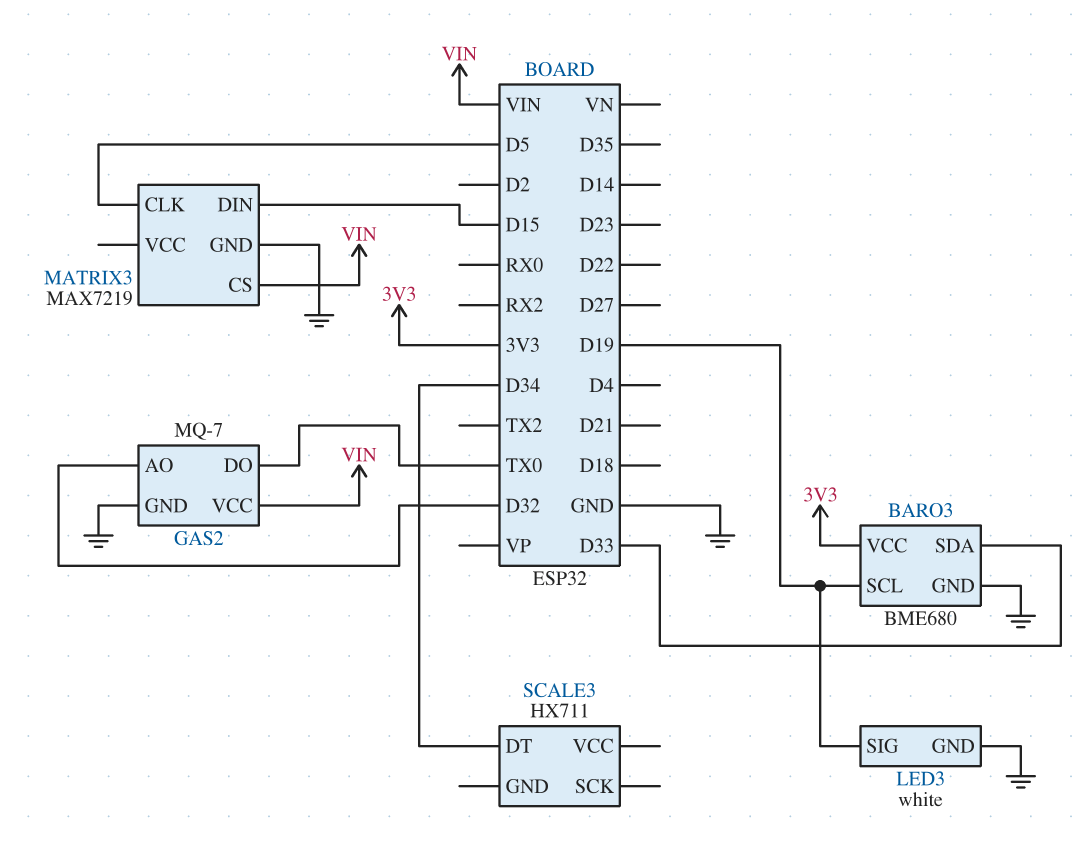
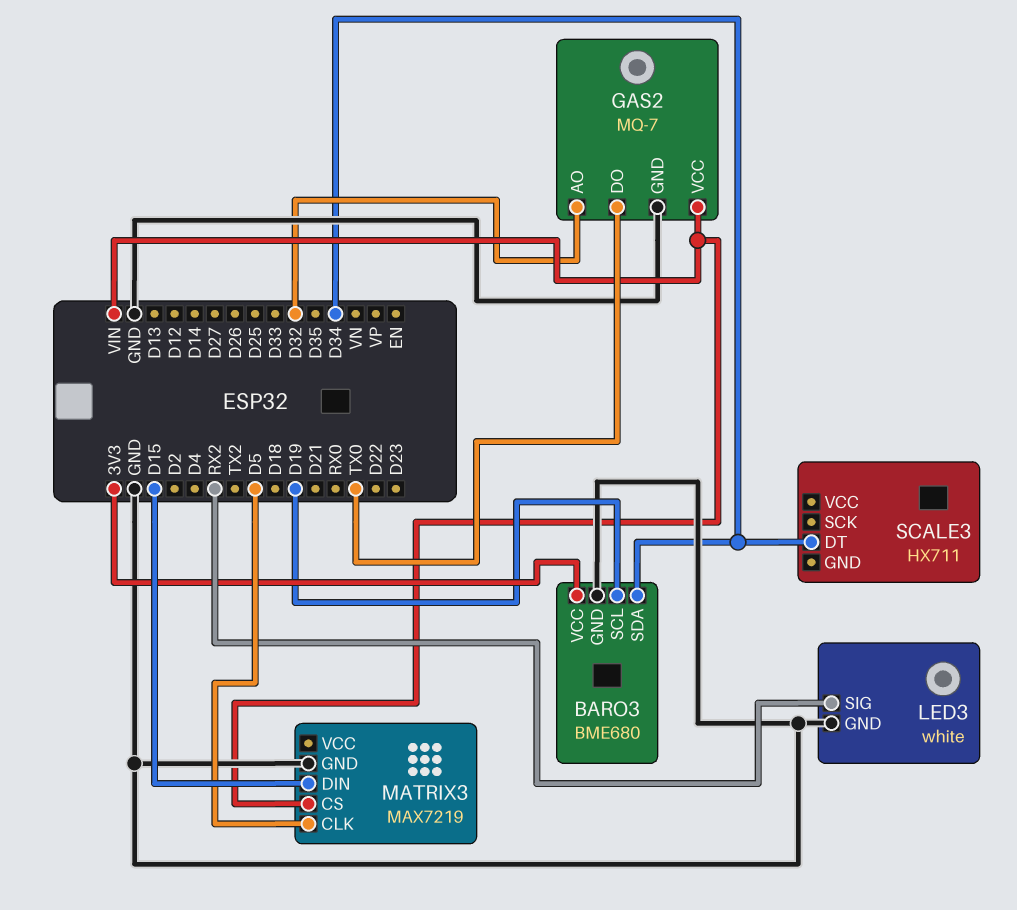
BARO3 pin SDA: D33 -> D34
LED3 pin SIG: D19 -> RX2

